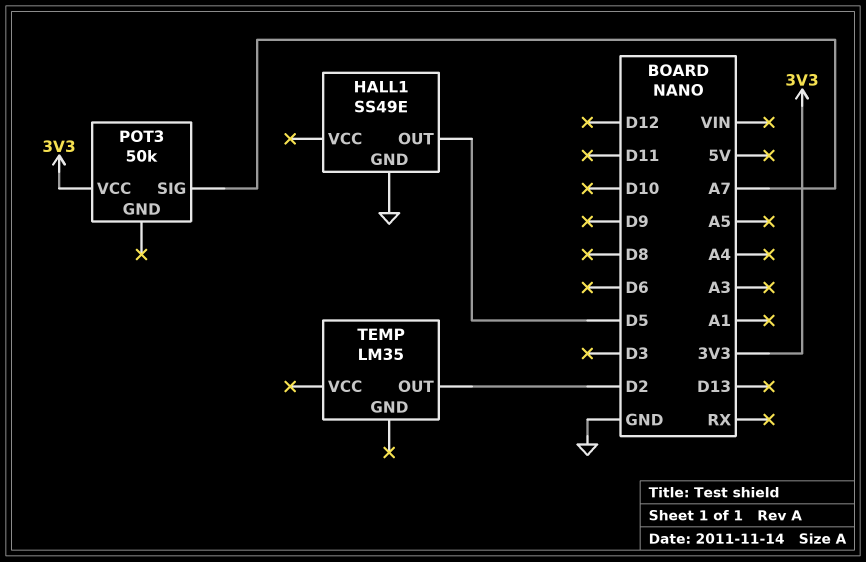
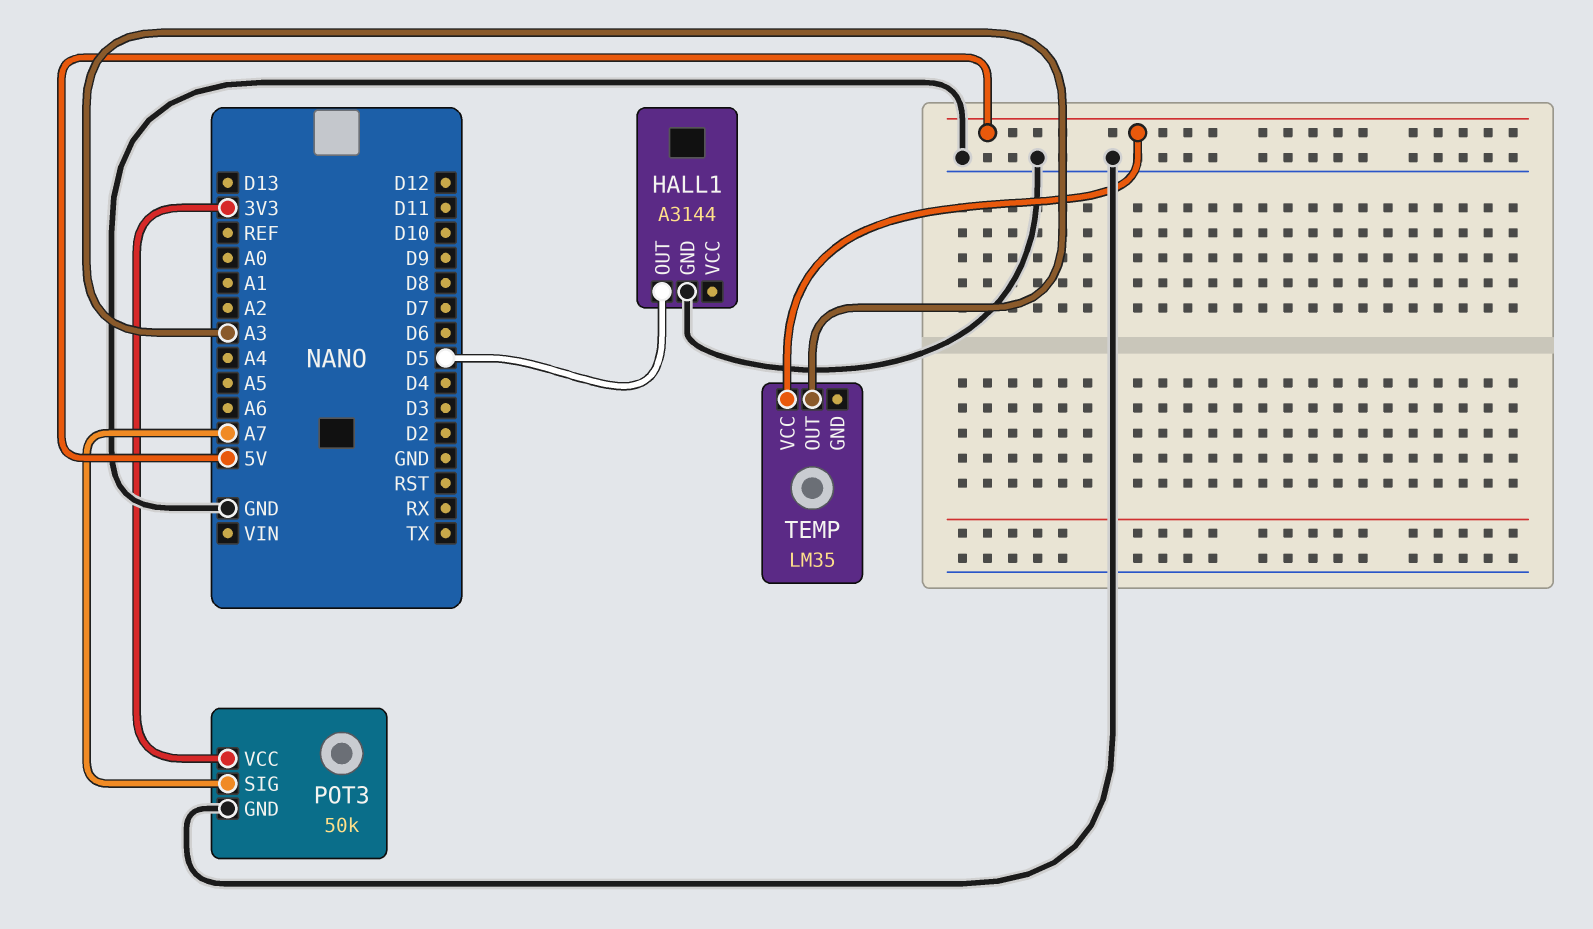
HALL1: SS49E -> A3144
POT3 pin GND: none -> GND
TEMP pin OUT: D2 -> A3
TEMP pin VCC: none -> 5V

